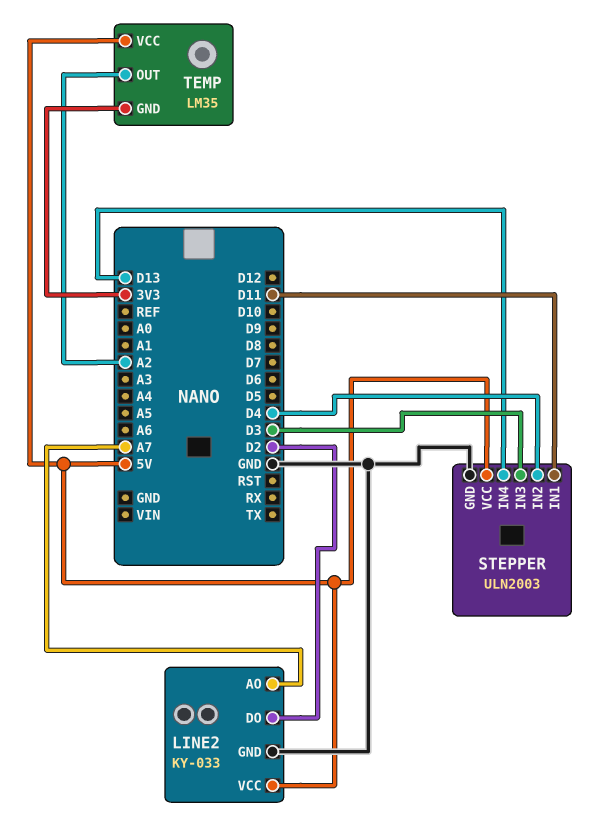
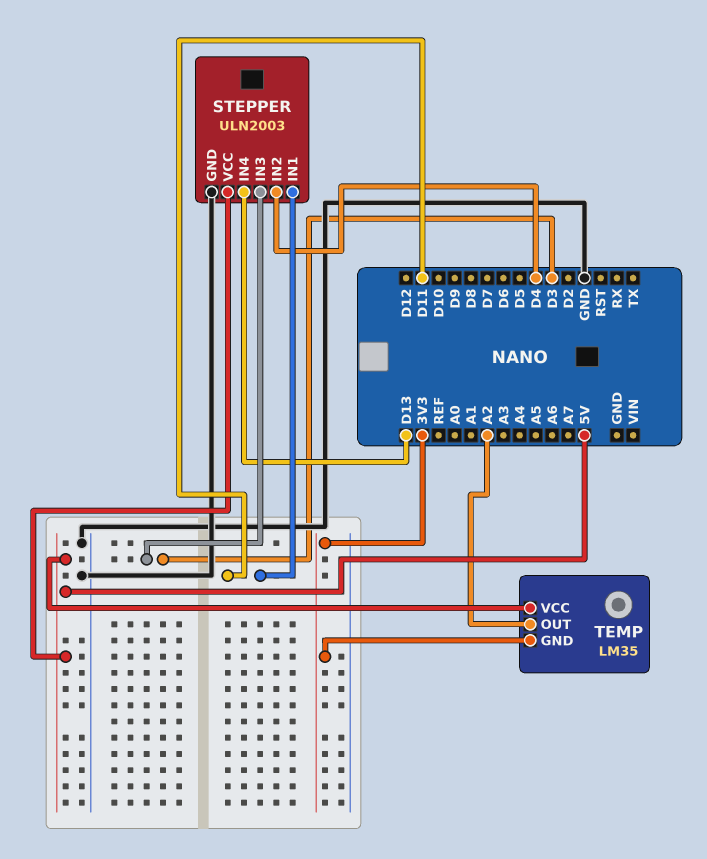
LINE2: KY-033 -> none
LINE2 pin AO: A7 -> none
LINE2 pin DO: D2 -> none
LINE2 pin GND: GND -> none
LINE2 pin VCC: 5V -> none

